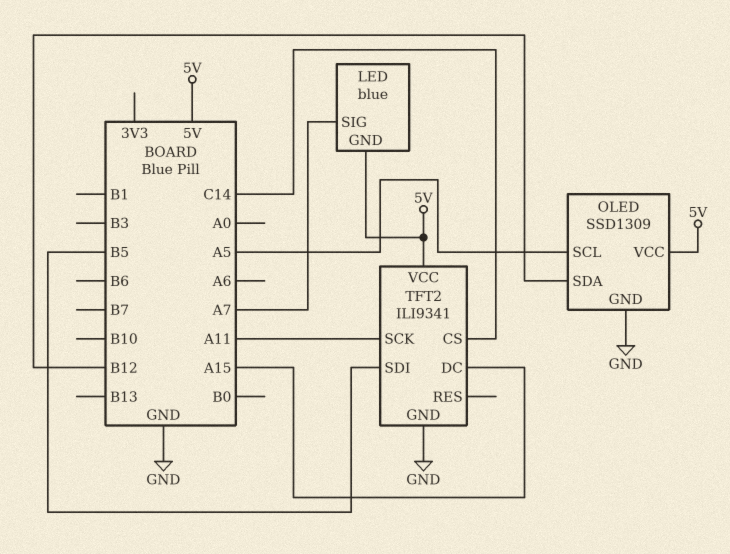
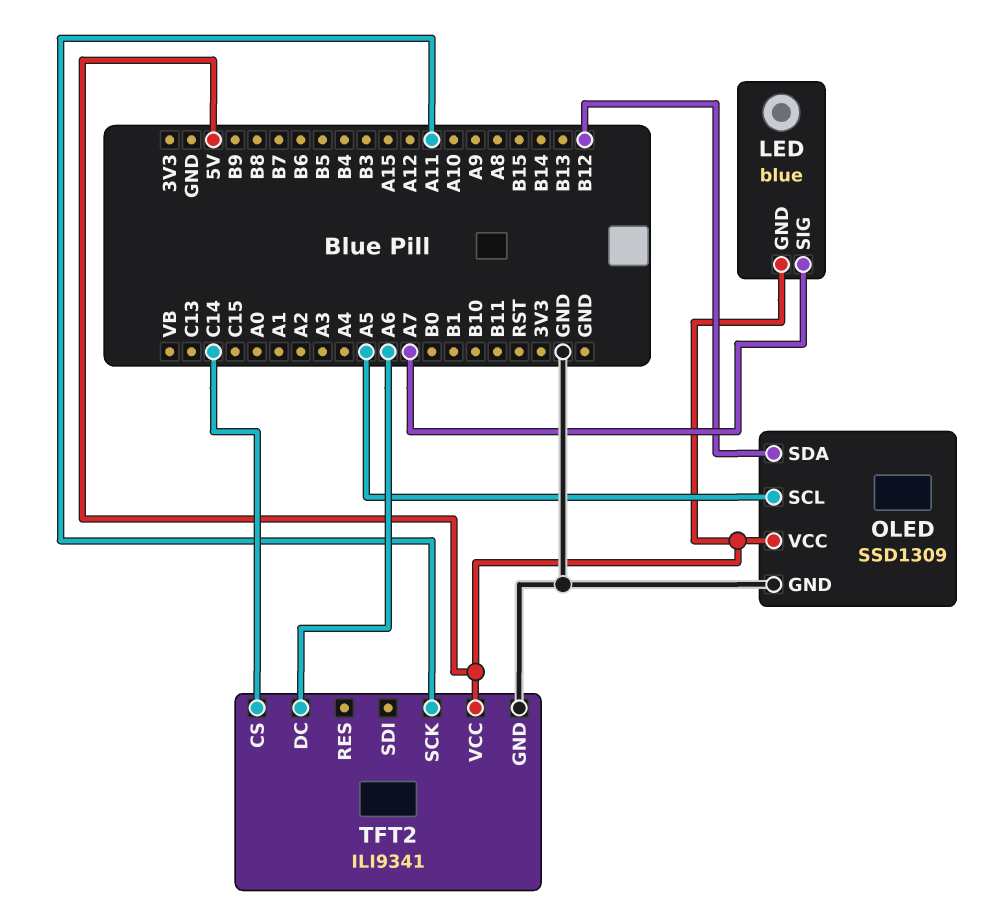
TFT2 pin DC: A15 -> A6
TFT2 pin SDI: B5 -> none

